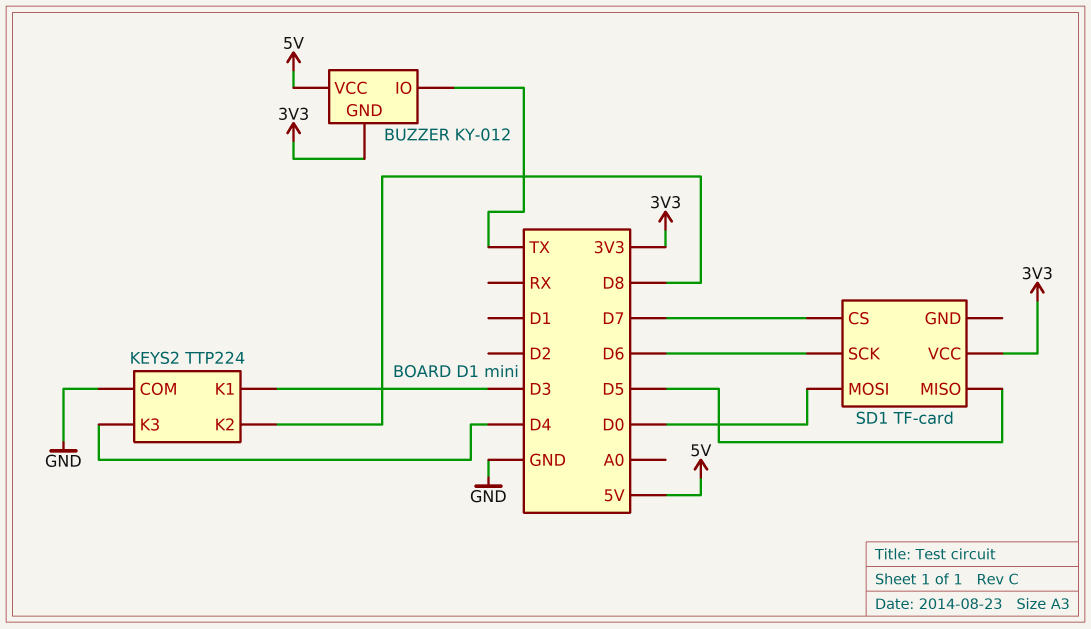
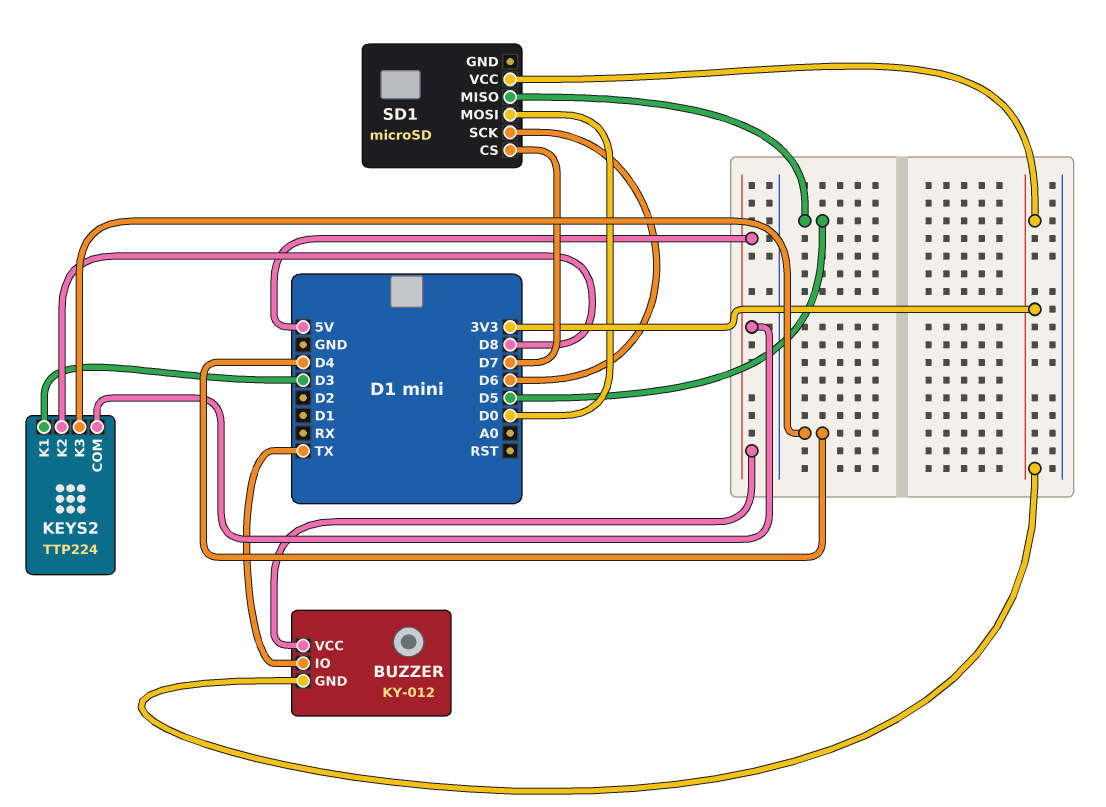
KEYS2 pin COM: GND -> 5V
SD1: TF-card -> microSD

